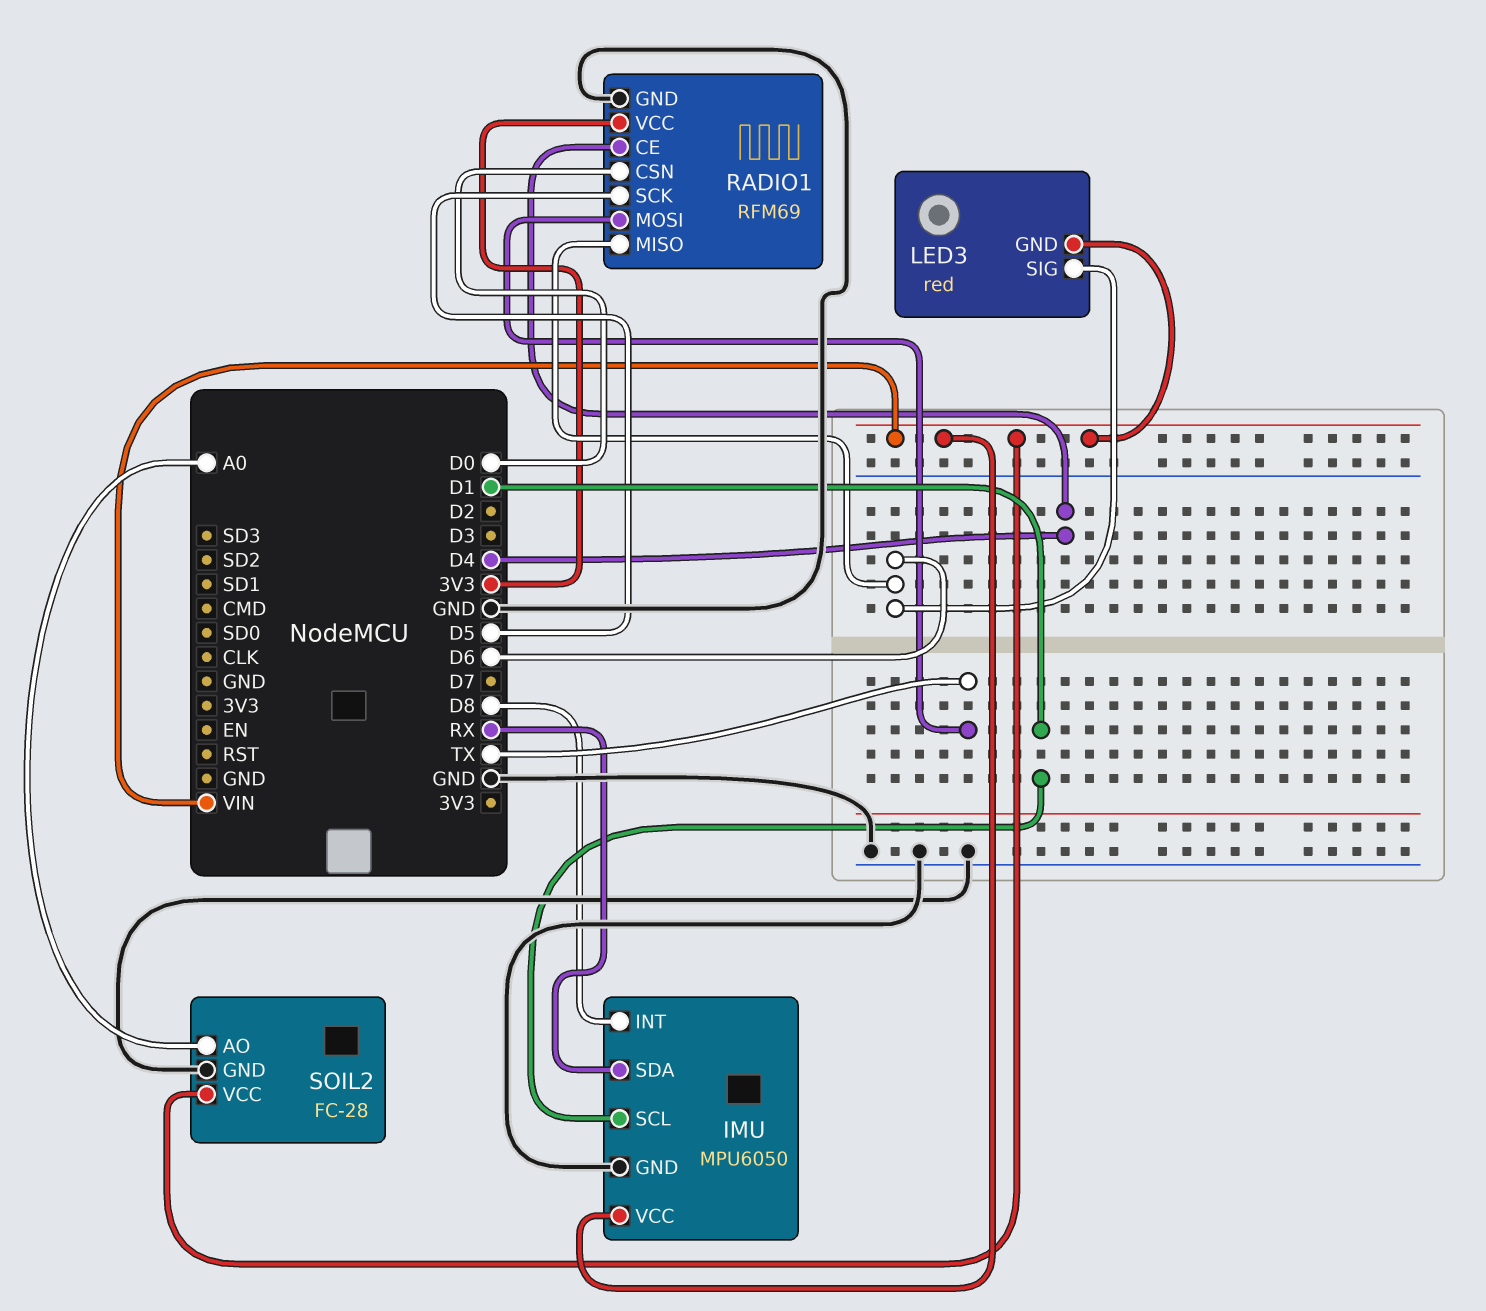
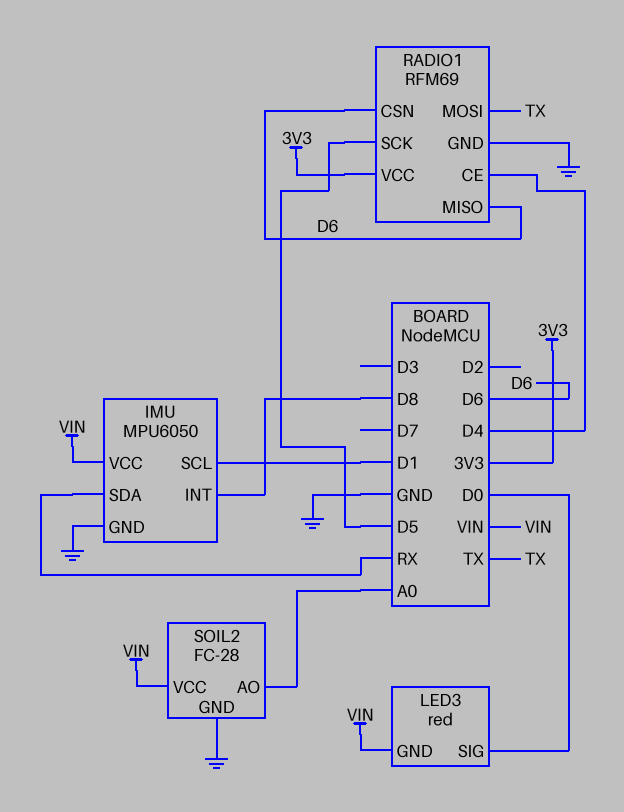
LED3 pin SIG: D6 -> D0
RADIO1 pin CSN: D0 -> D6

